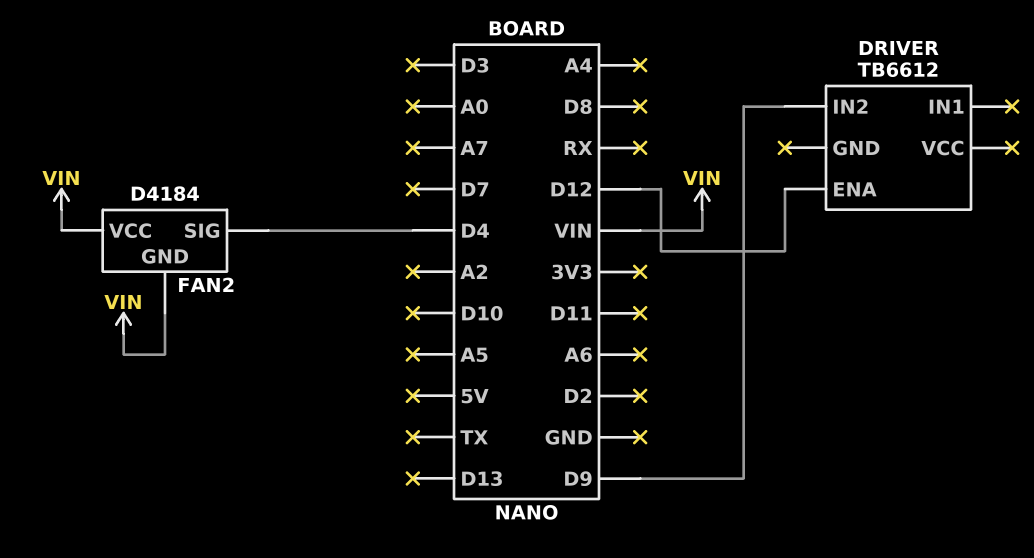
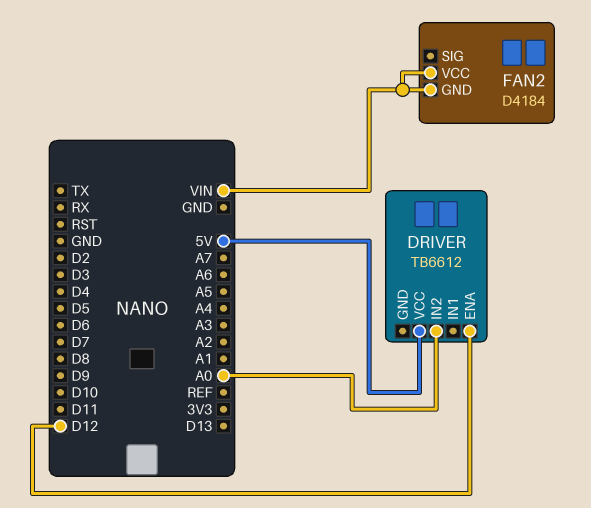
DRIVER pin IN2: D9 -> A0
DRIVER pin VCC: none -> 5V
FAN2 pin SIG: D4 -> none

